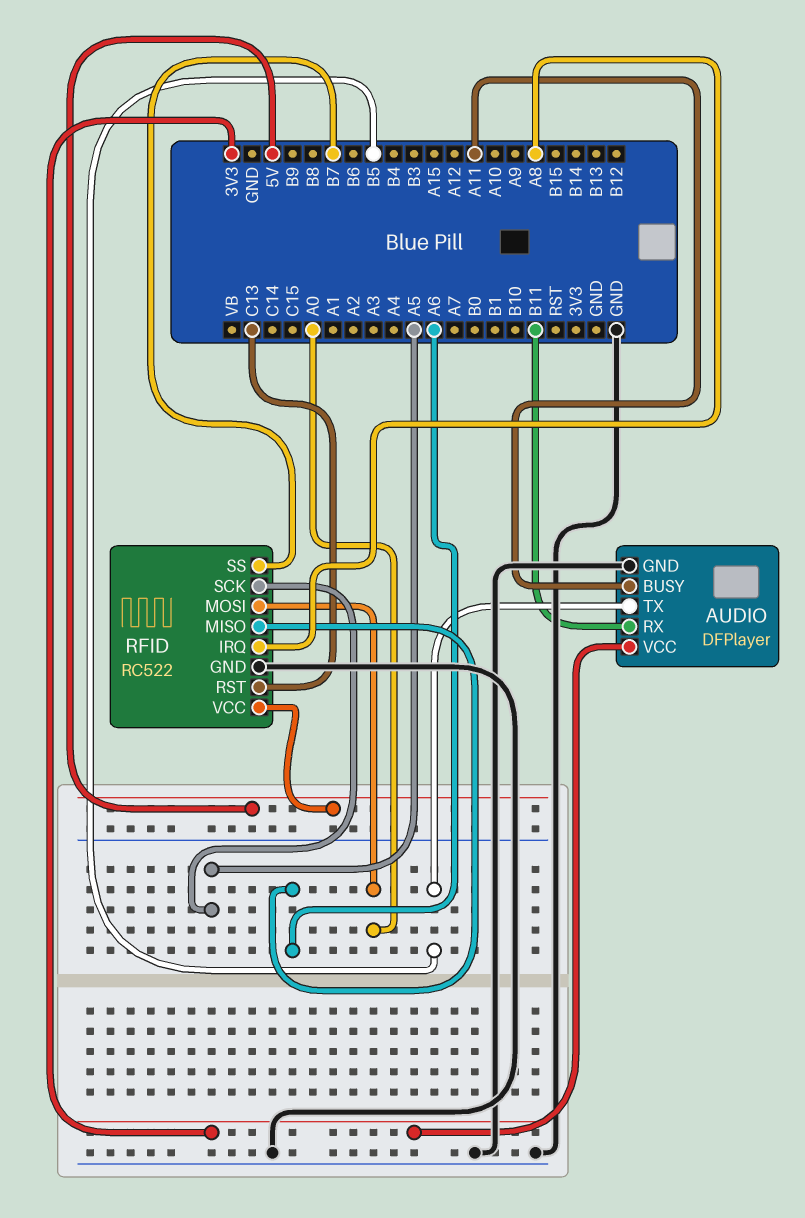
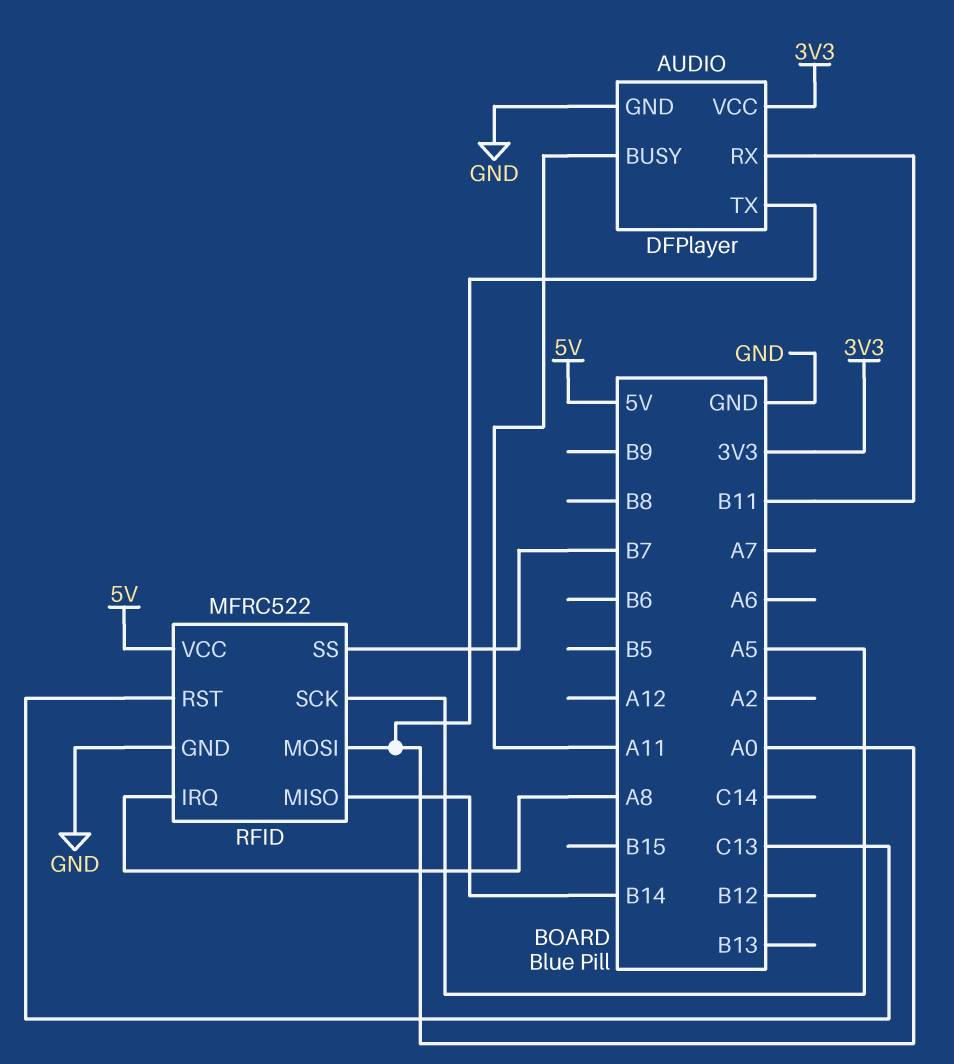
AUDIO pin TX: B5 -> A0
RFID: RC522 -> MFRC522
RFID pin MISO: A6 -> B14

